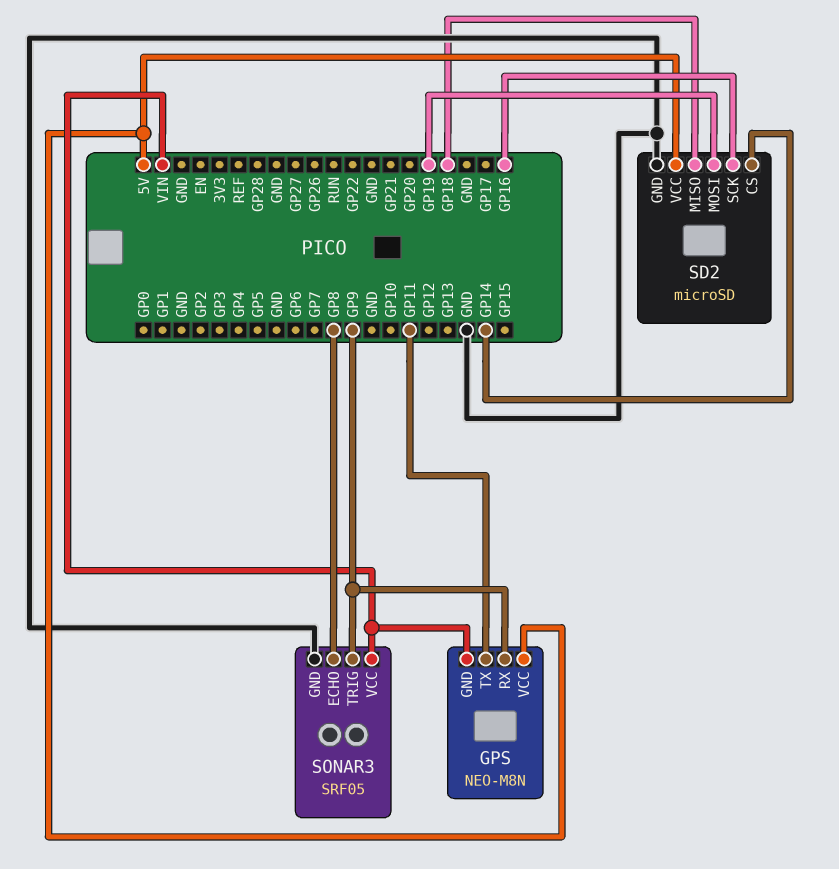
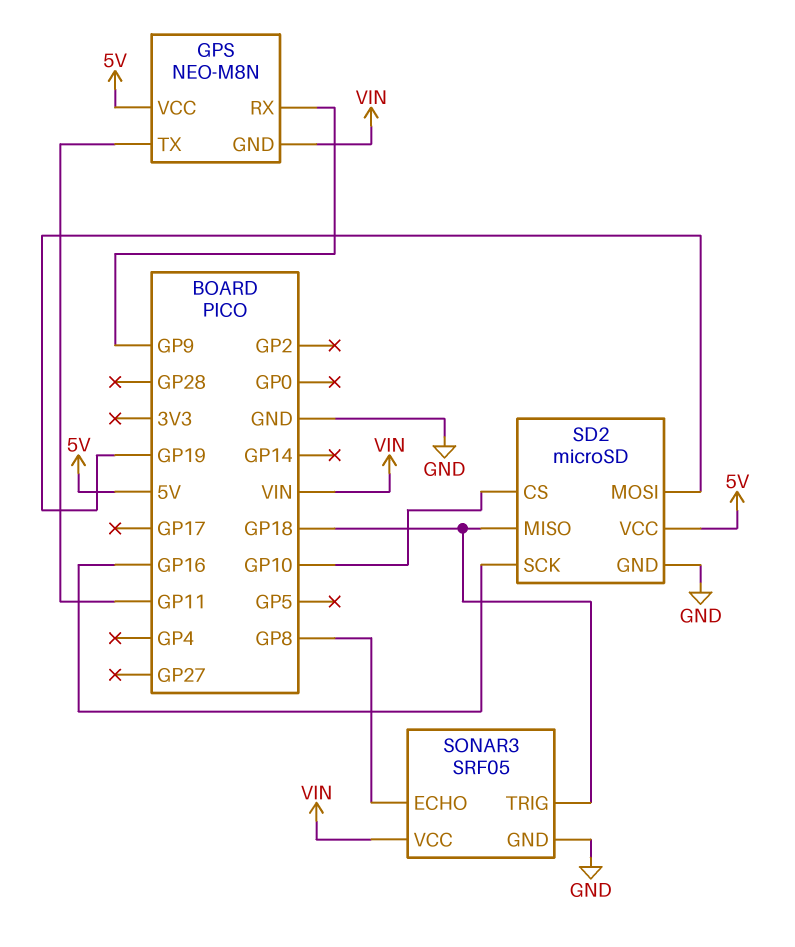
SD2 pin CS: GP14 -> GP10
SONAR3 pin TRIG: GP9 -> GP18

